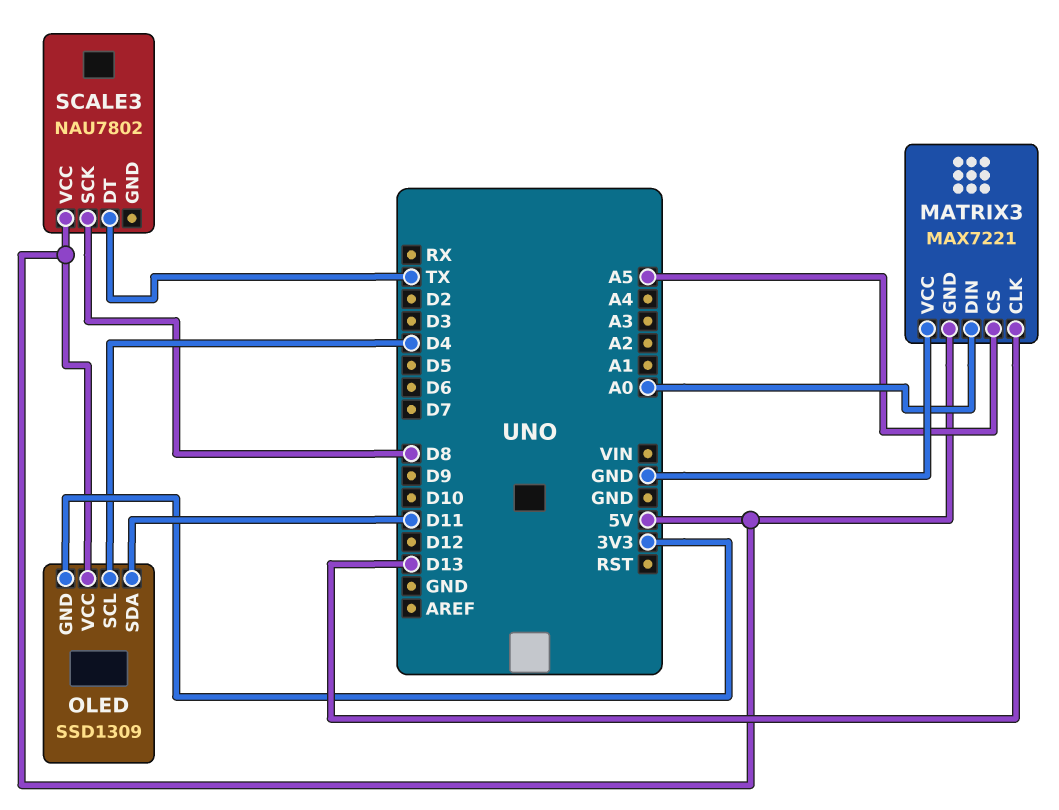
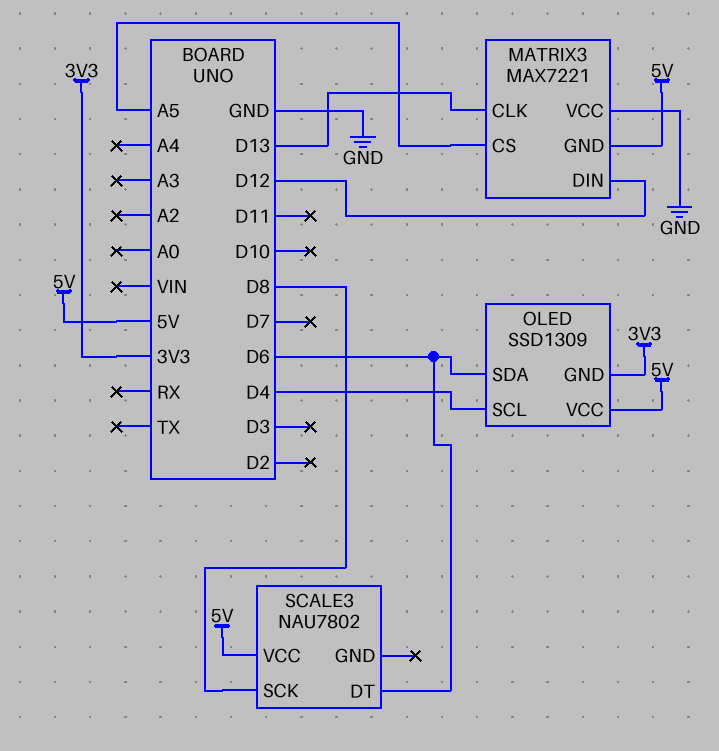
MATRIX3 pin DIN: A0 -> D12
OLED pin SDA: D11 -> D6
SCALE3 pin DT: TX -> D6

